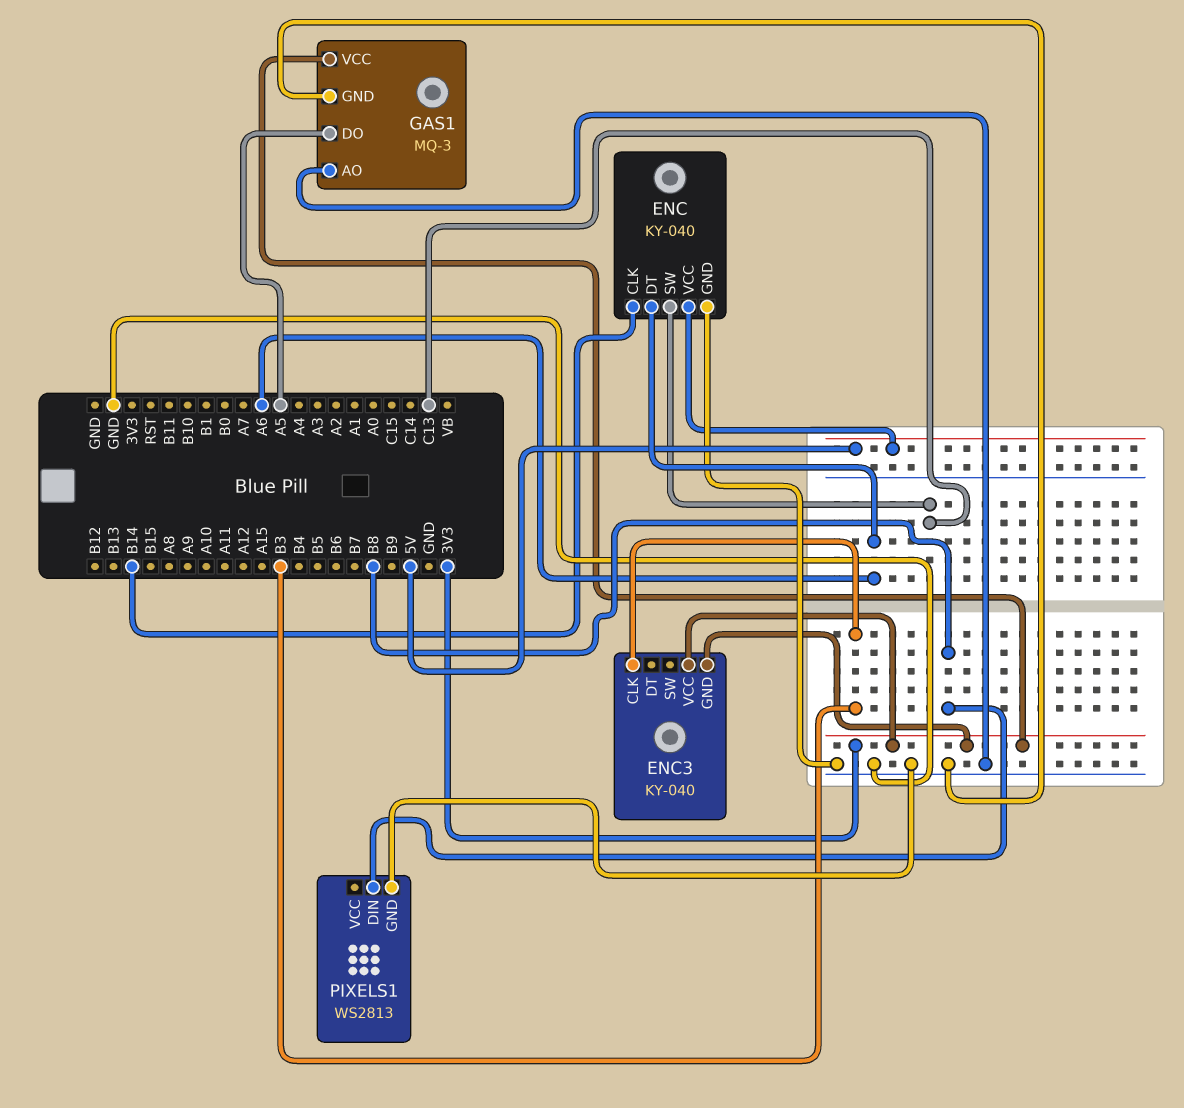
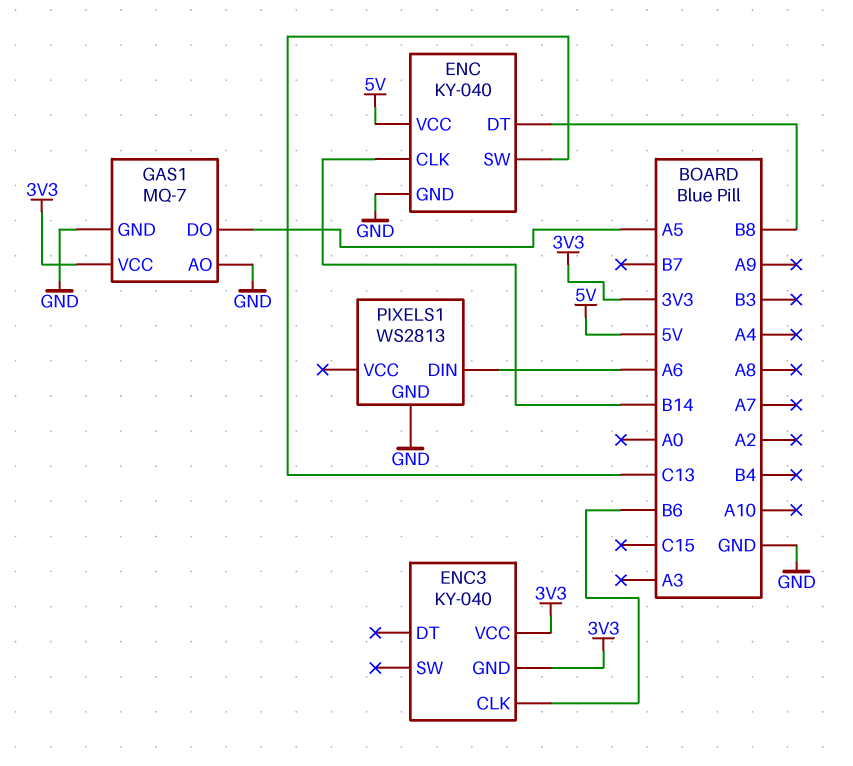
ENC pin DT: A6 -> B8
ENC3 pin CLK: B3 -> B6
GAS1: MQ-3 -> MQ-7
PIXELS1 pin DIN: B8 -> A6

